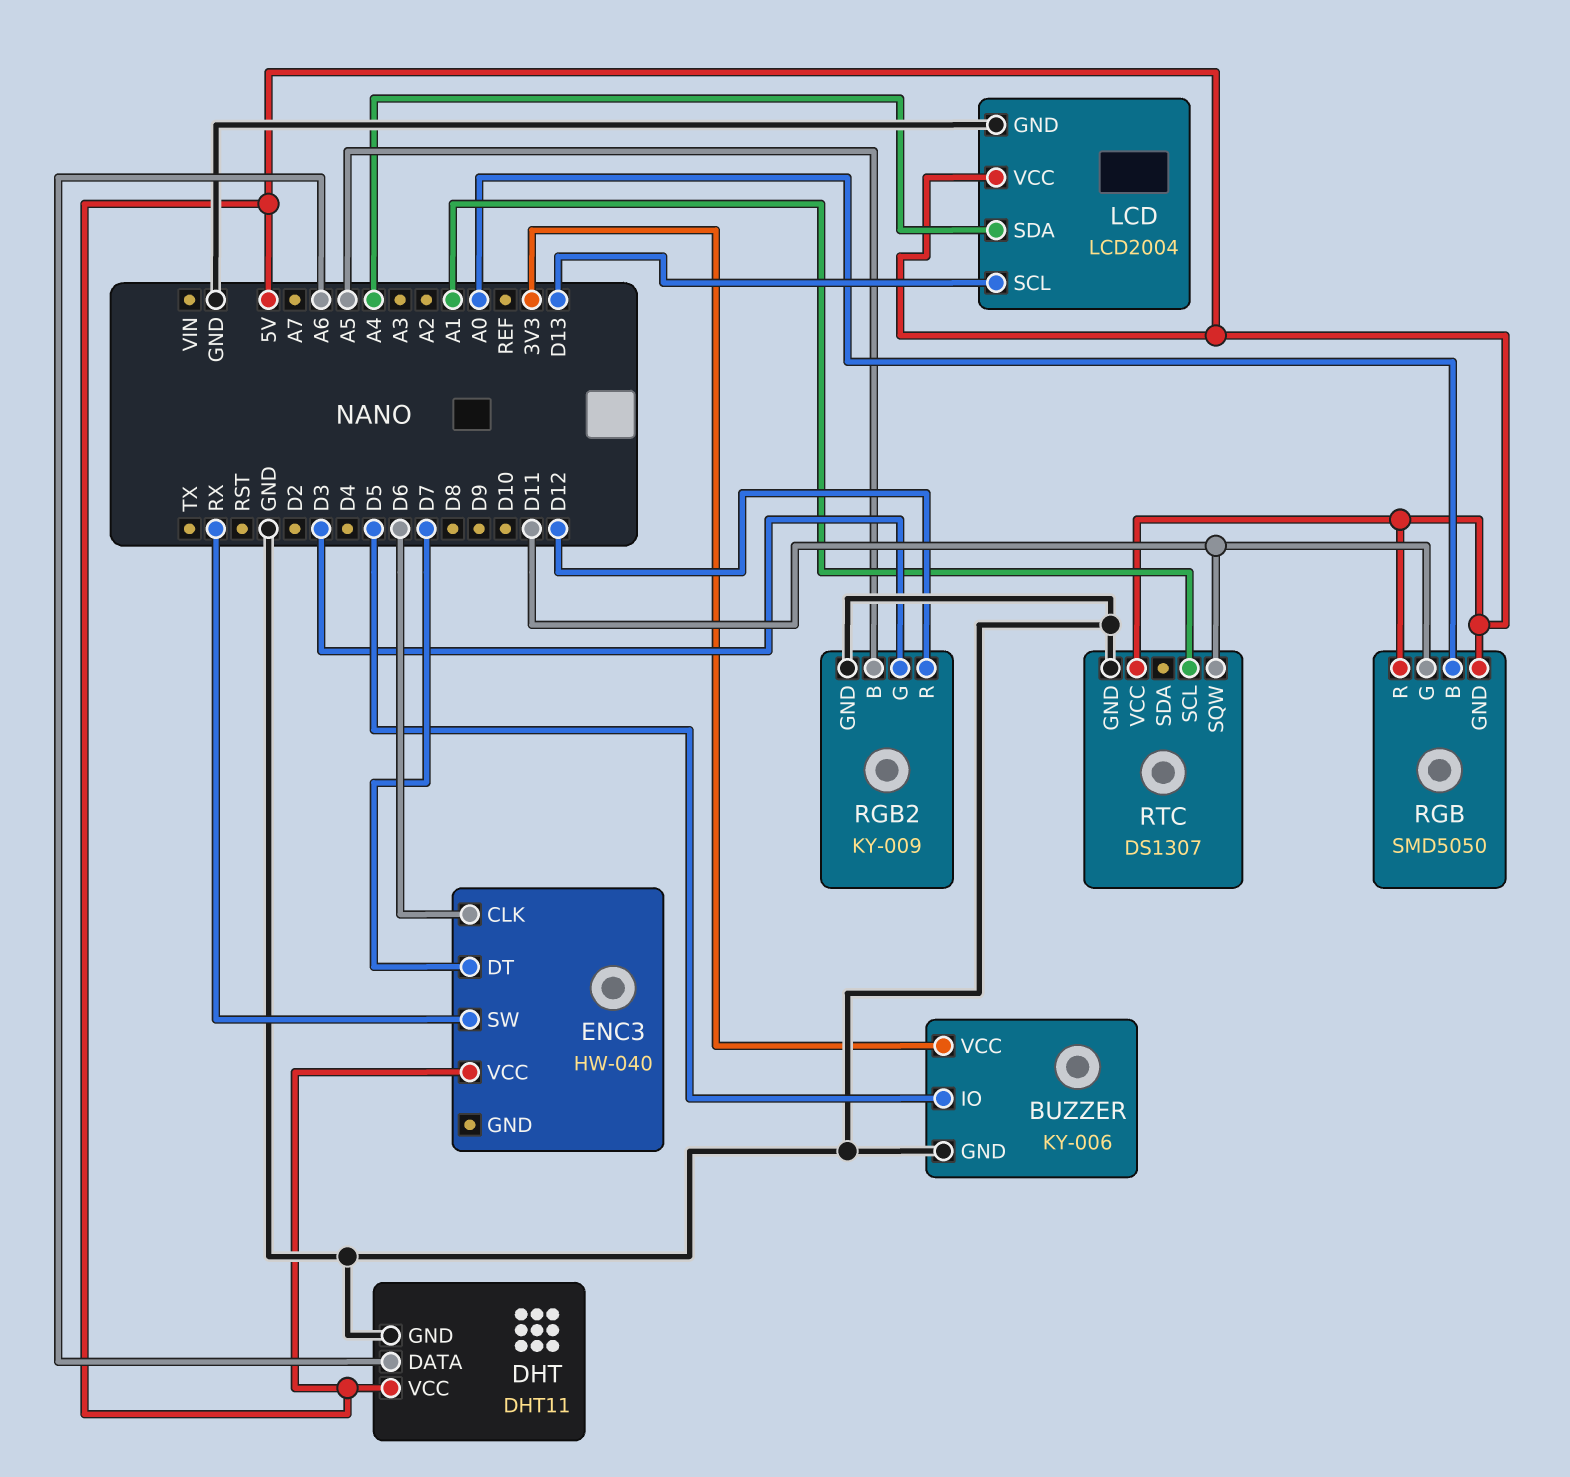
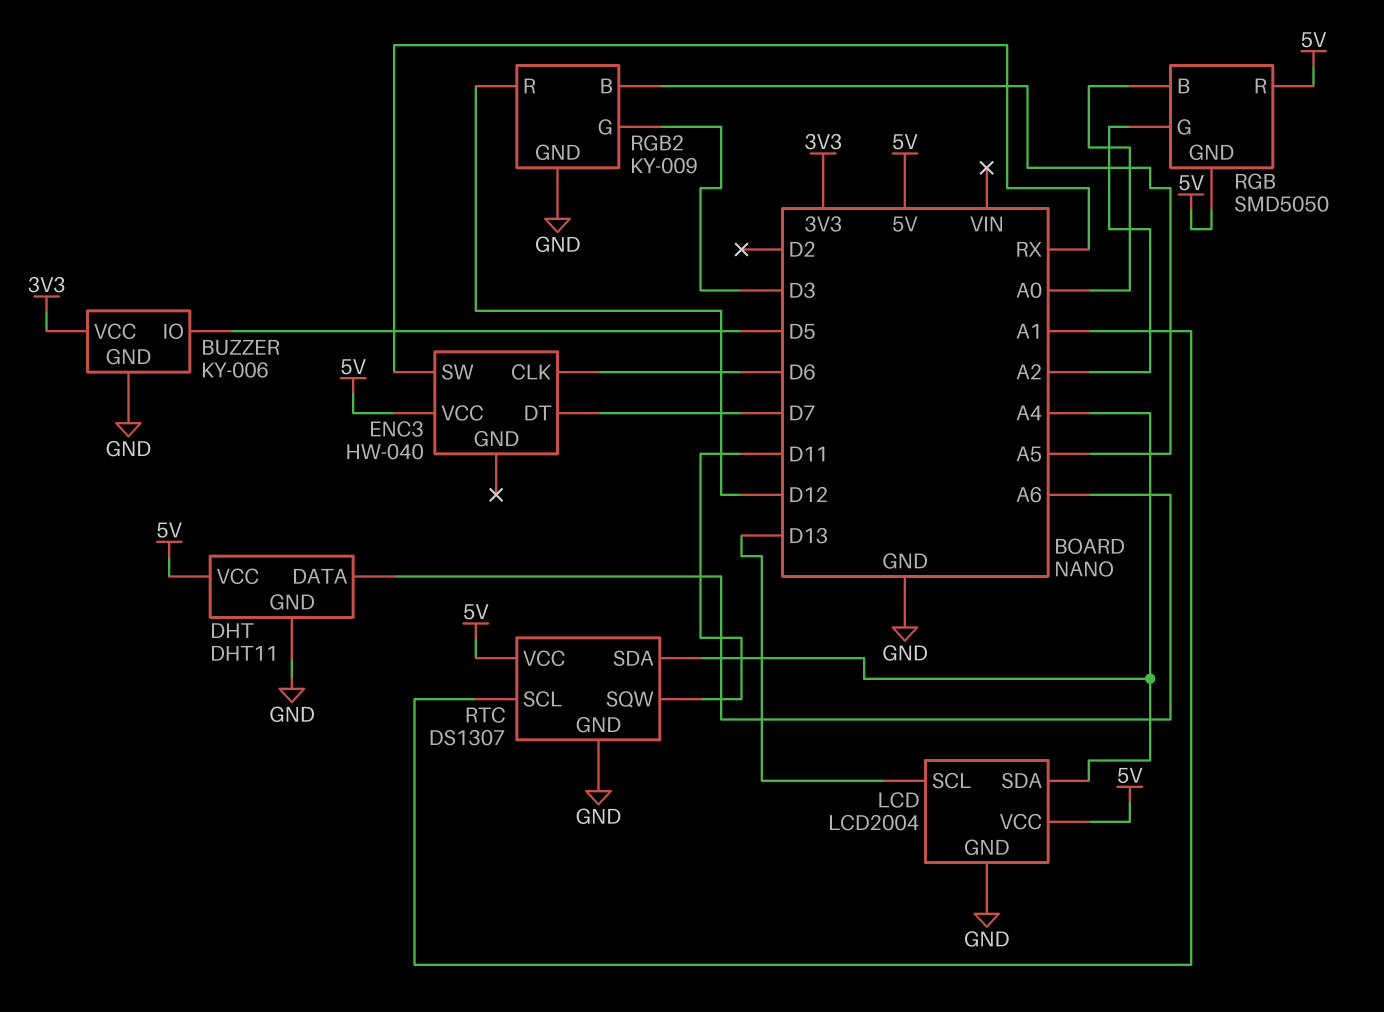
RGB pin G: D11 -> A2
RTC pin SDA: none -> A4

